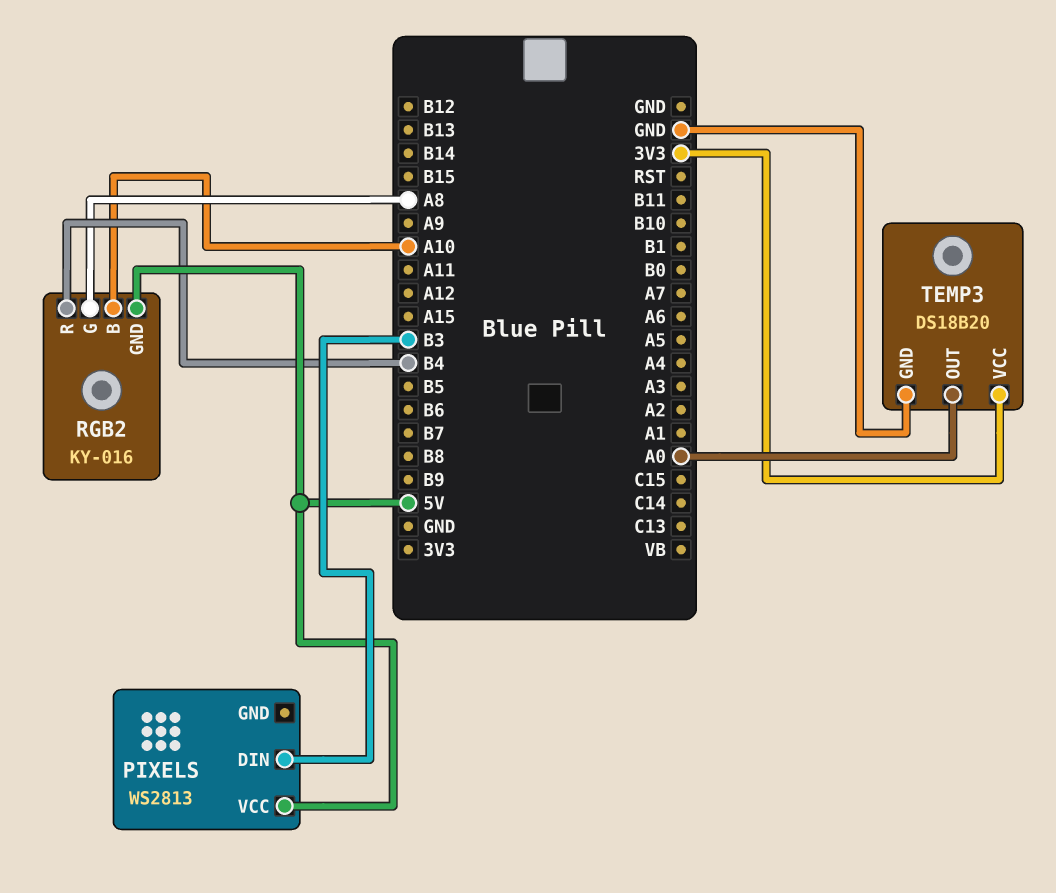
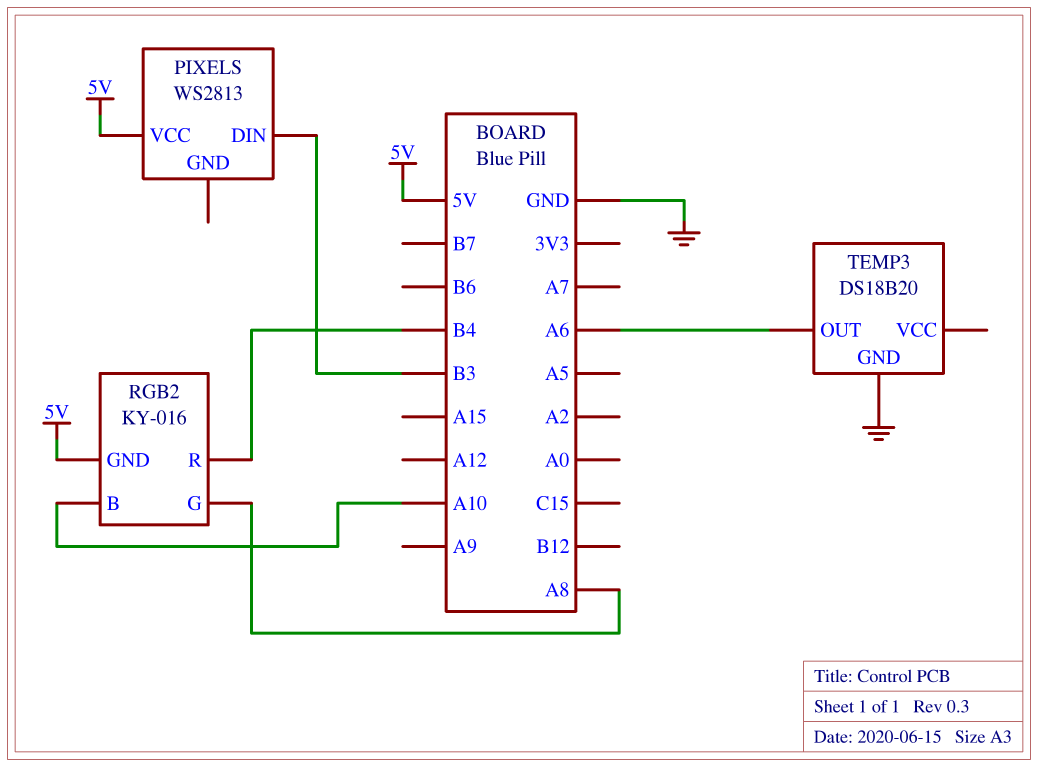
TEMP3 pin OUT: A0 -> A6
TEMP3 pin VCC: 3V3 -> none

